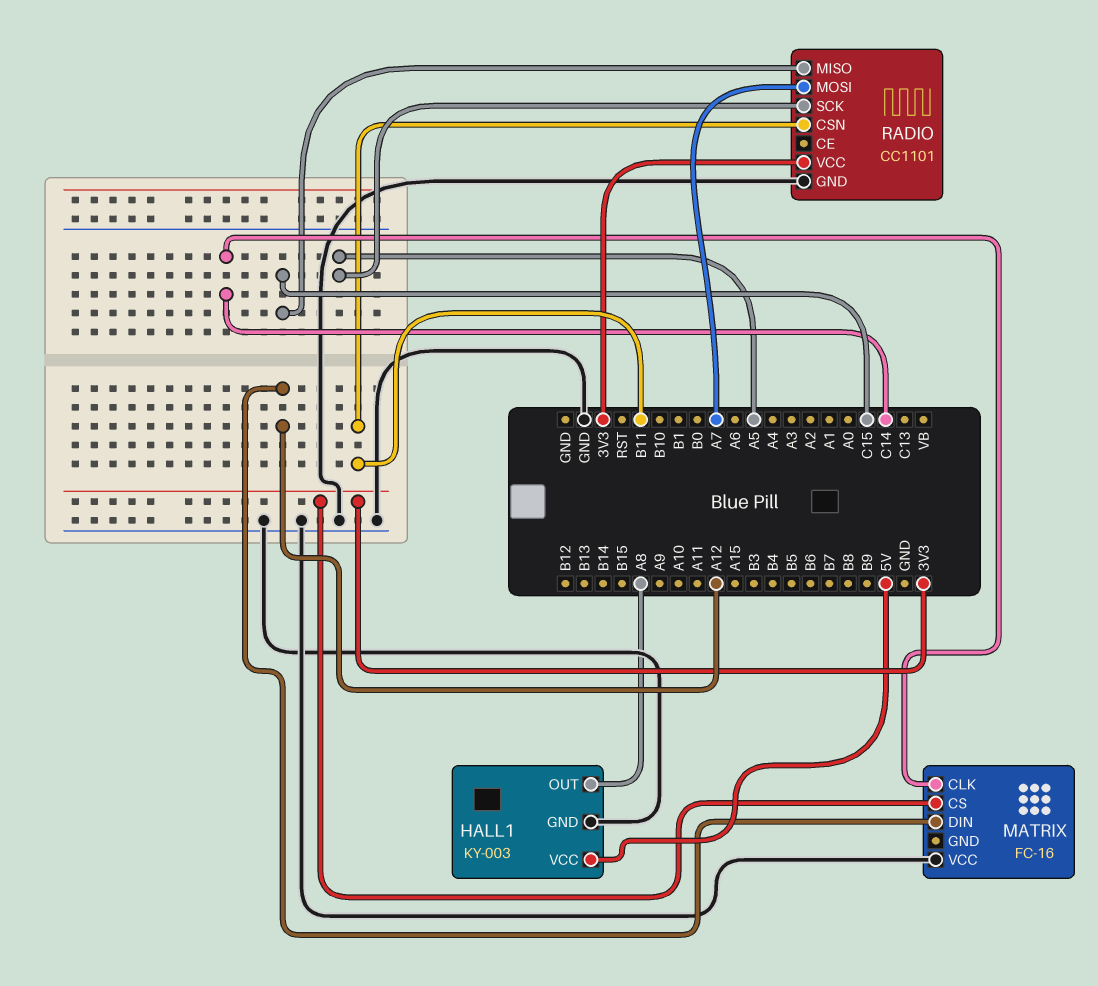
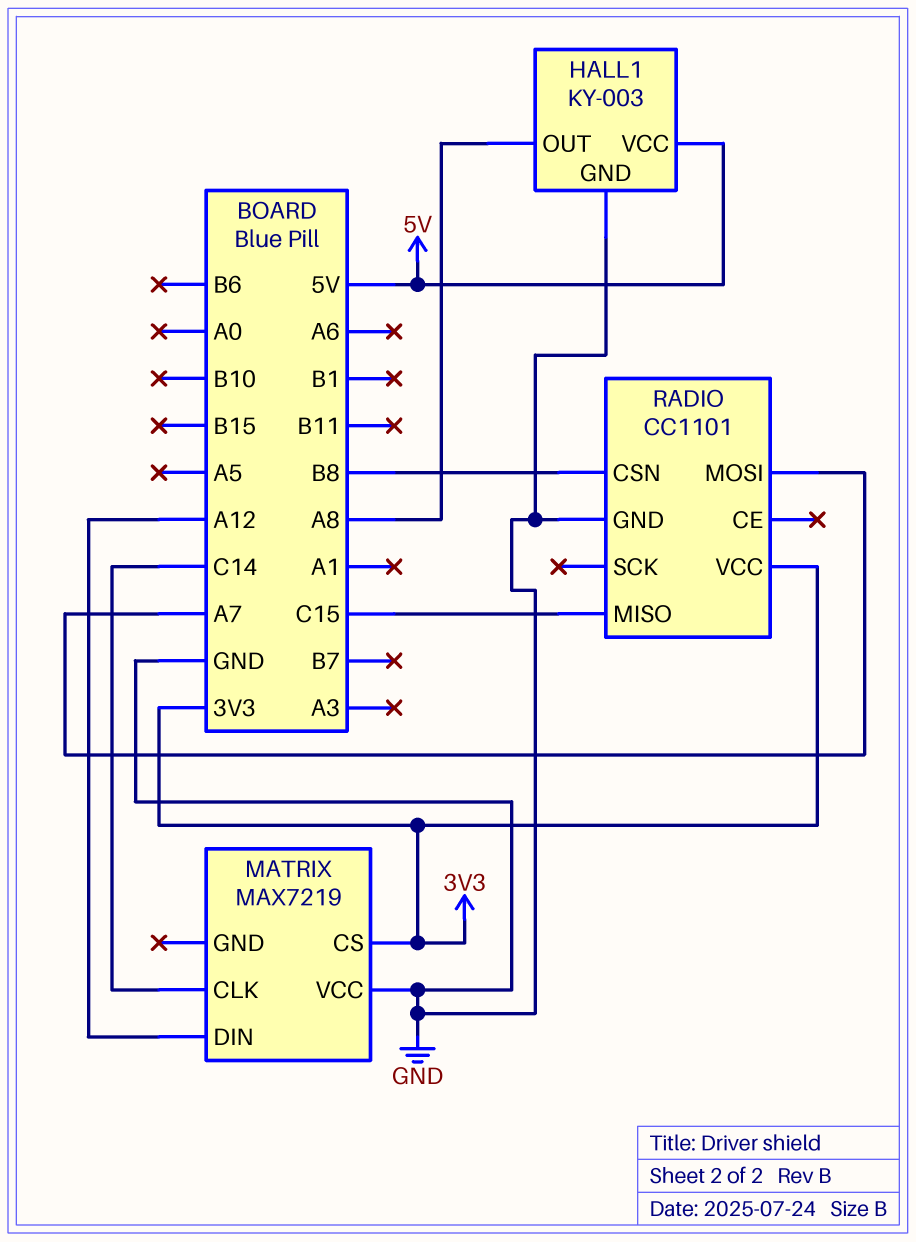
MATRIX: FC-16 -> MAX7219
RADIO pin CSN: B11 -> B8
RADIO pin SCK: A5 -> none

